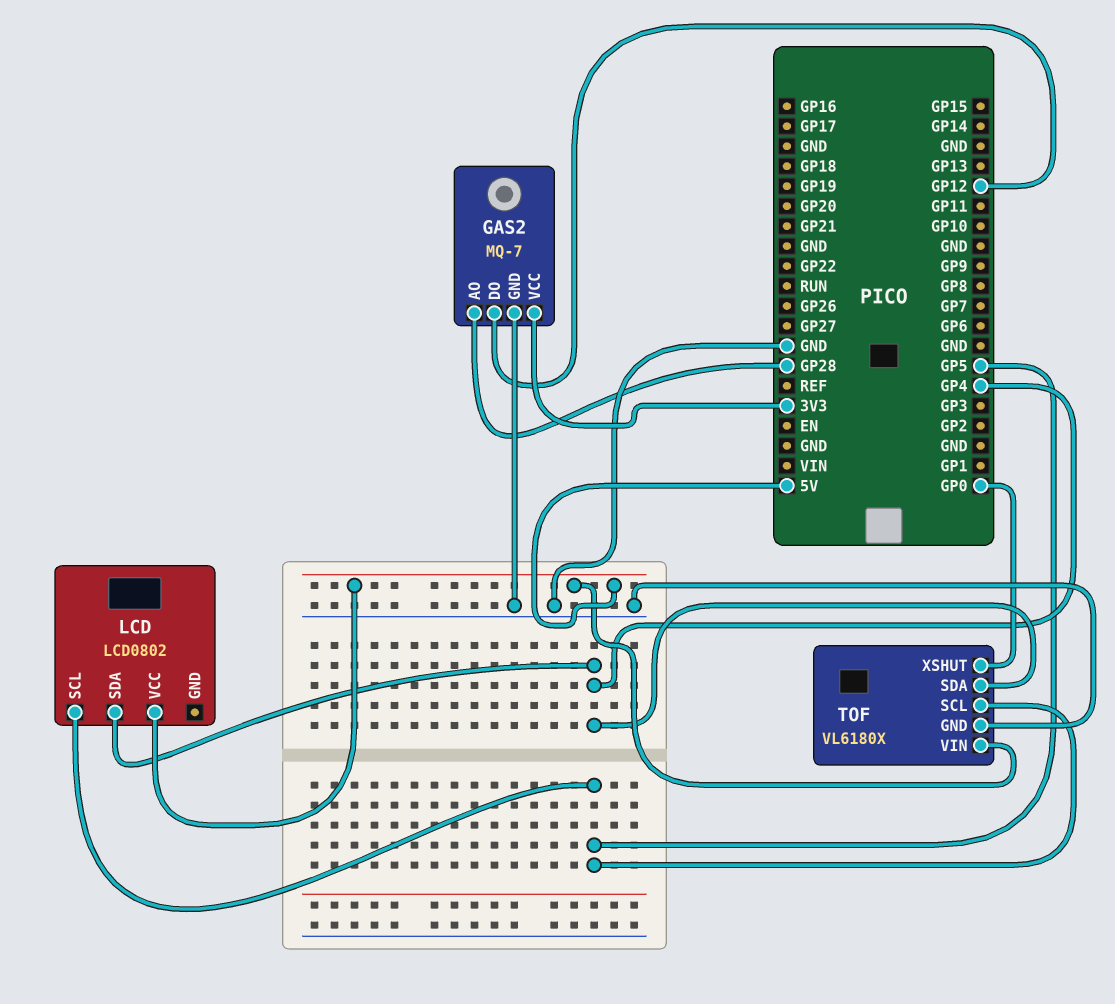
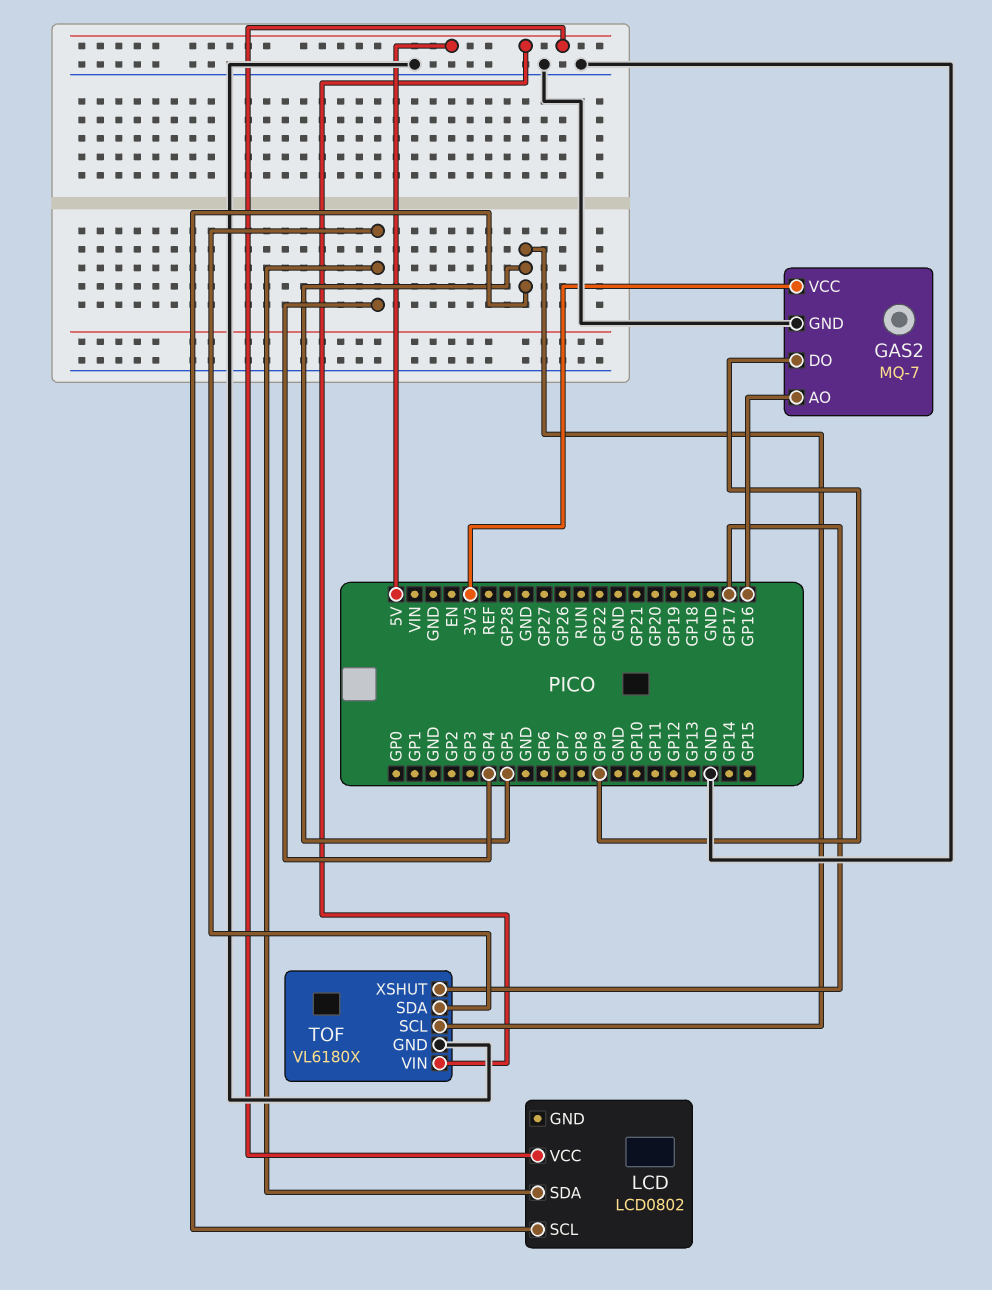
GAS2 pin AO: GP28 -> GP16
GAS2 pin DO: GP12 -> GP9
TOF pin XSHUT: GP0 -> GP17

